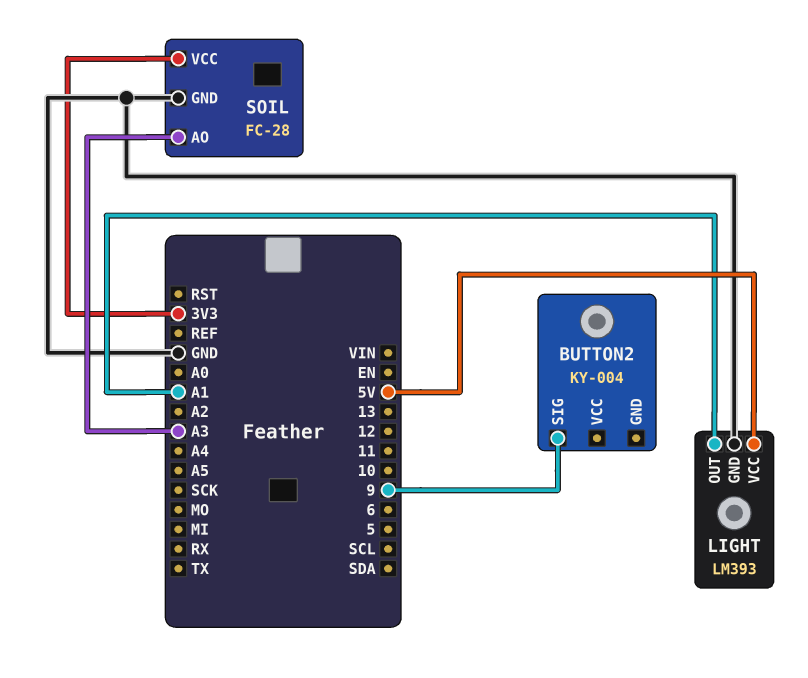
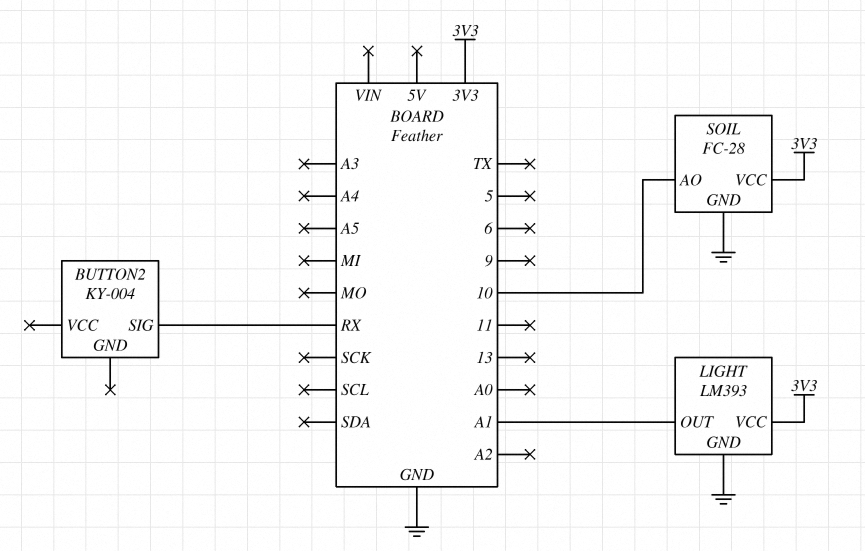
BUTTON2 pin SIG: 9 -> RX
LIGHT pin VCC: 5V -> 3V3
SOIL pin AO: A3 -> 10

